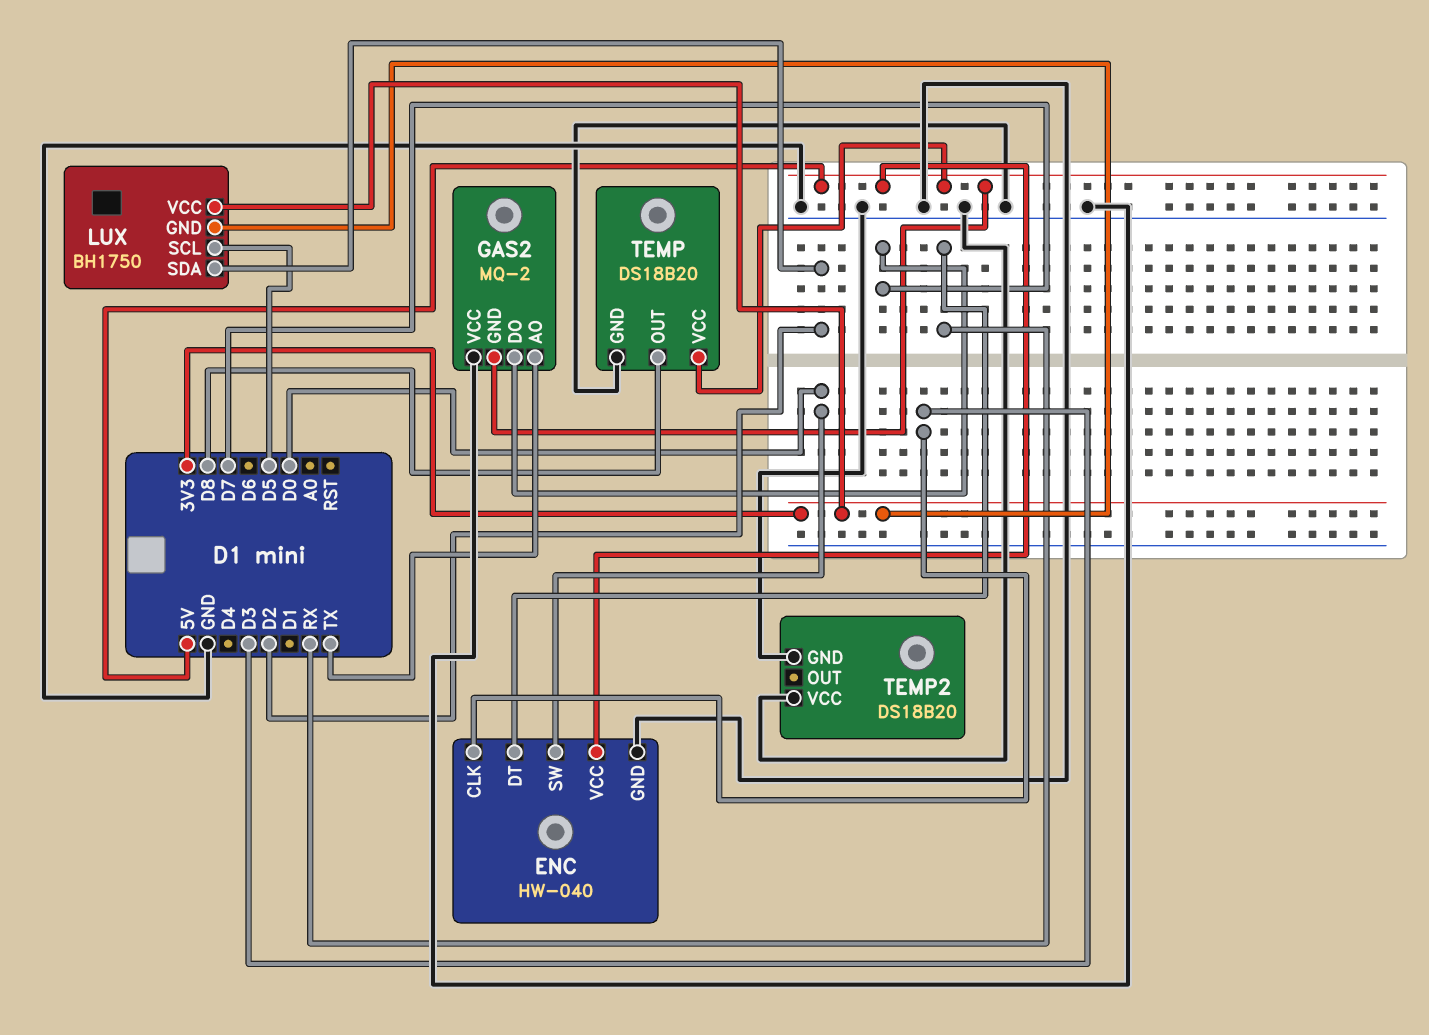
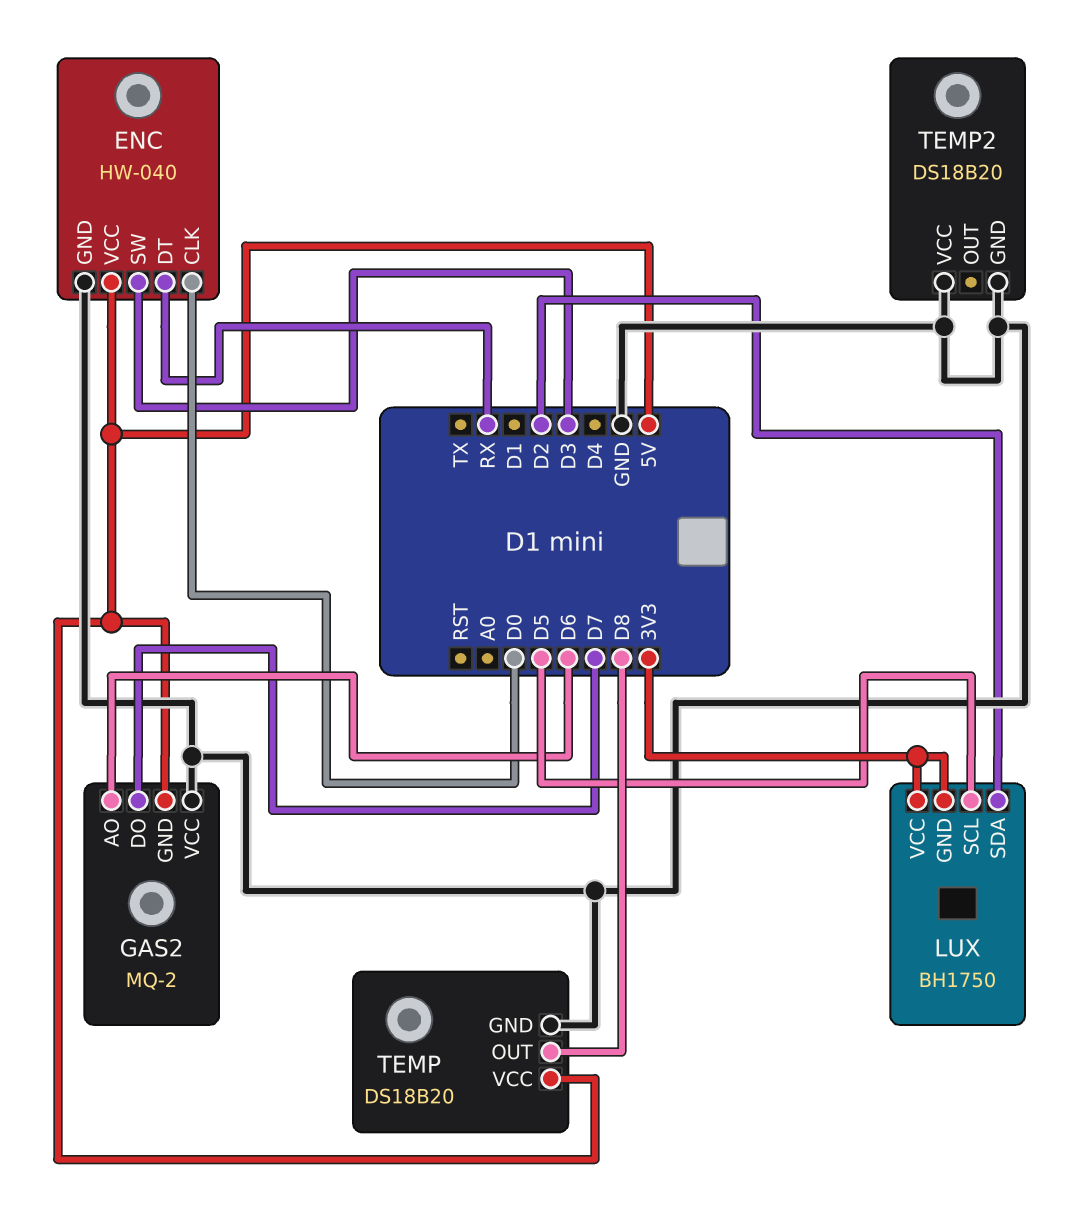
ENC pin CLK: D3 -> D0
ENC pin SW: D0 -> D3
GAS2 pin AO: TX -> D6

